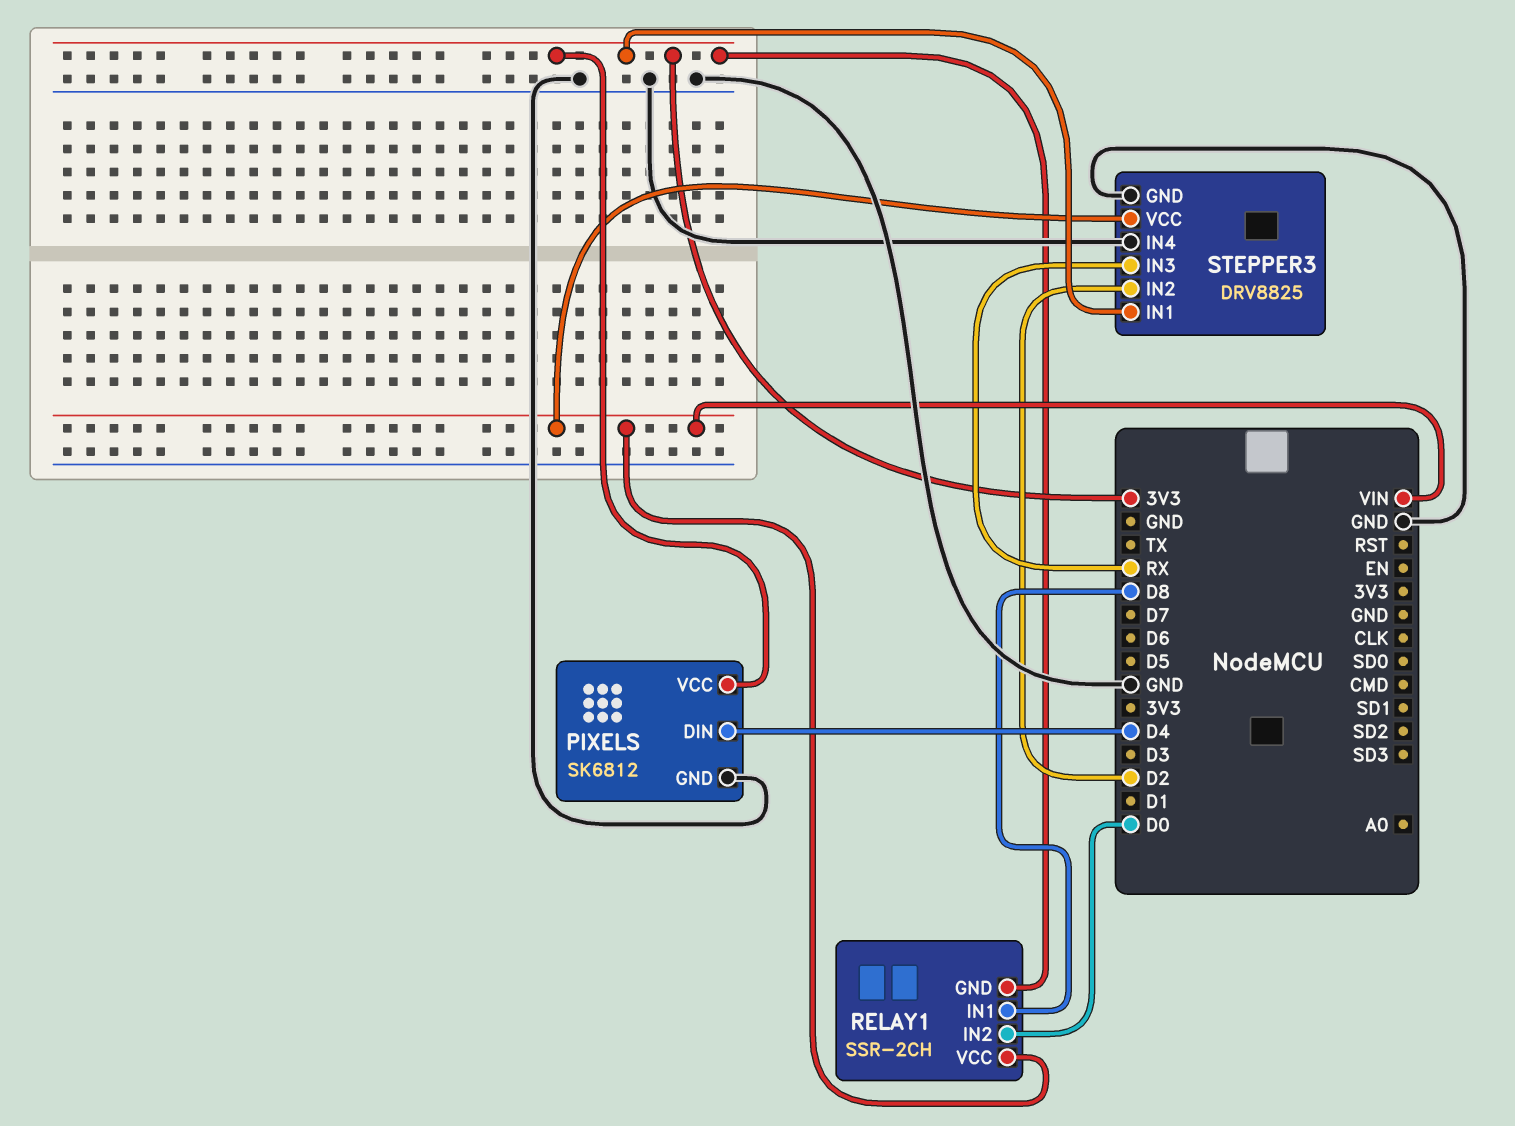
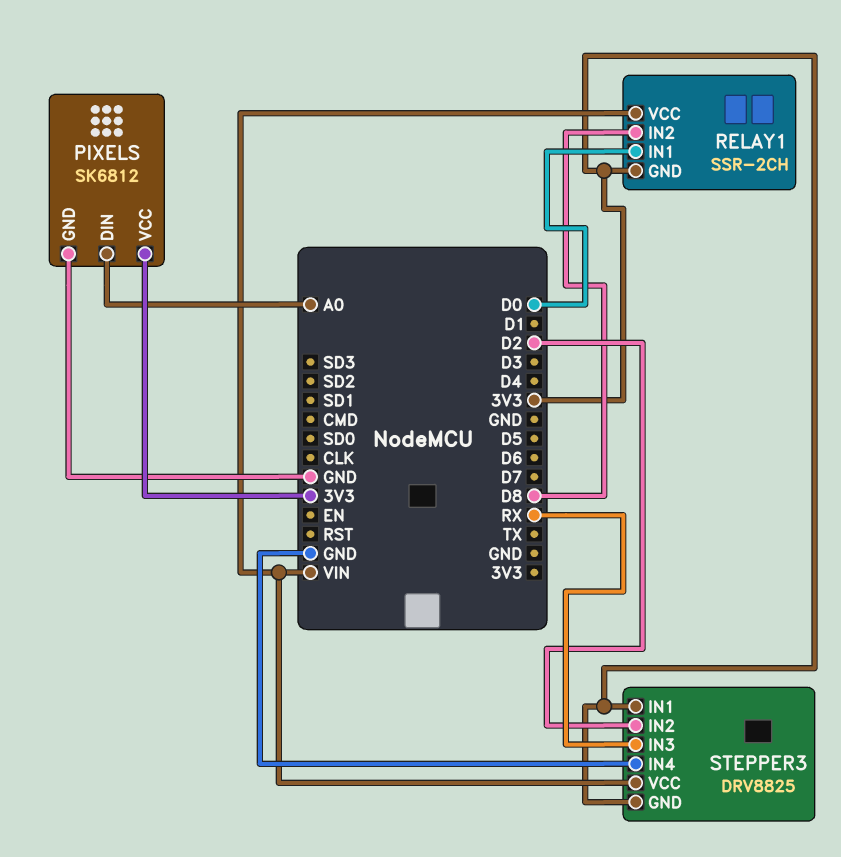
PIXELS pin DIN: D4 -> A0
RELAY1 pin IN1: D8 -> D0
RELAY1 pin IN2: D0 -> D8
STEPPER3 pin GND: GND -> 3V3

